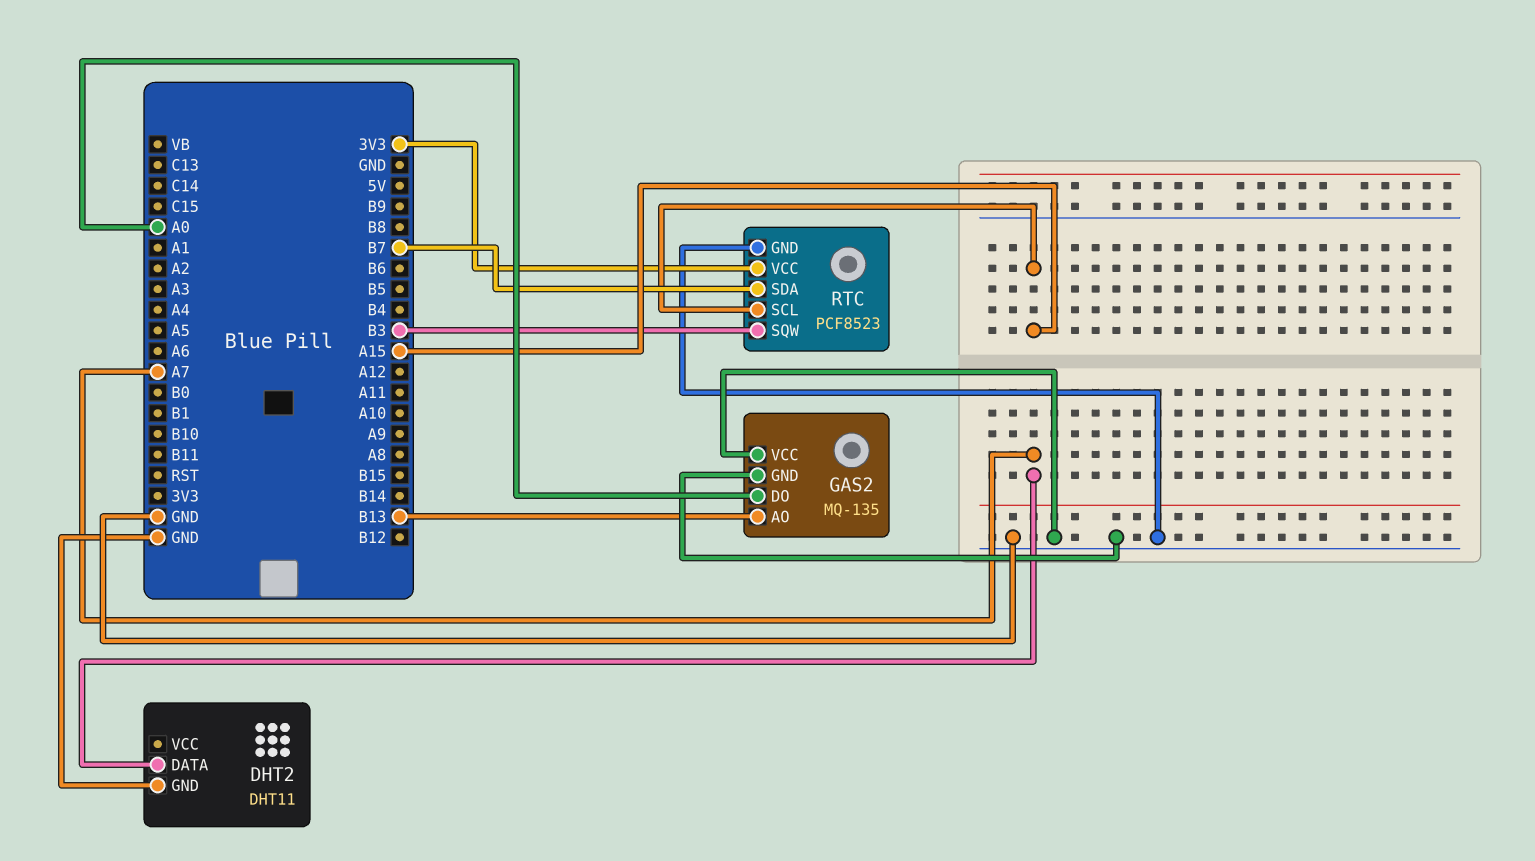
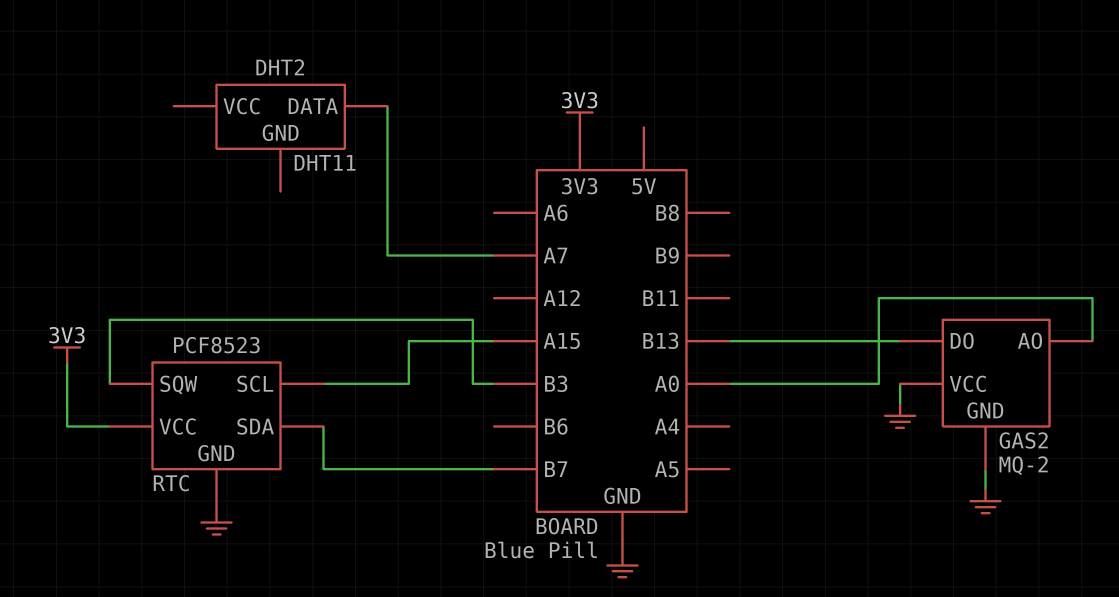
DHT2 pin GND: GND -> none
GAS2: MQ-135 -> MQ-2
GAS2 pin AO: B13 -> A0
GAS2 pin DO: A0 -> B13

